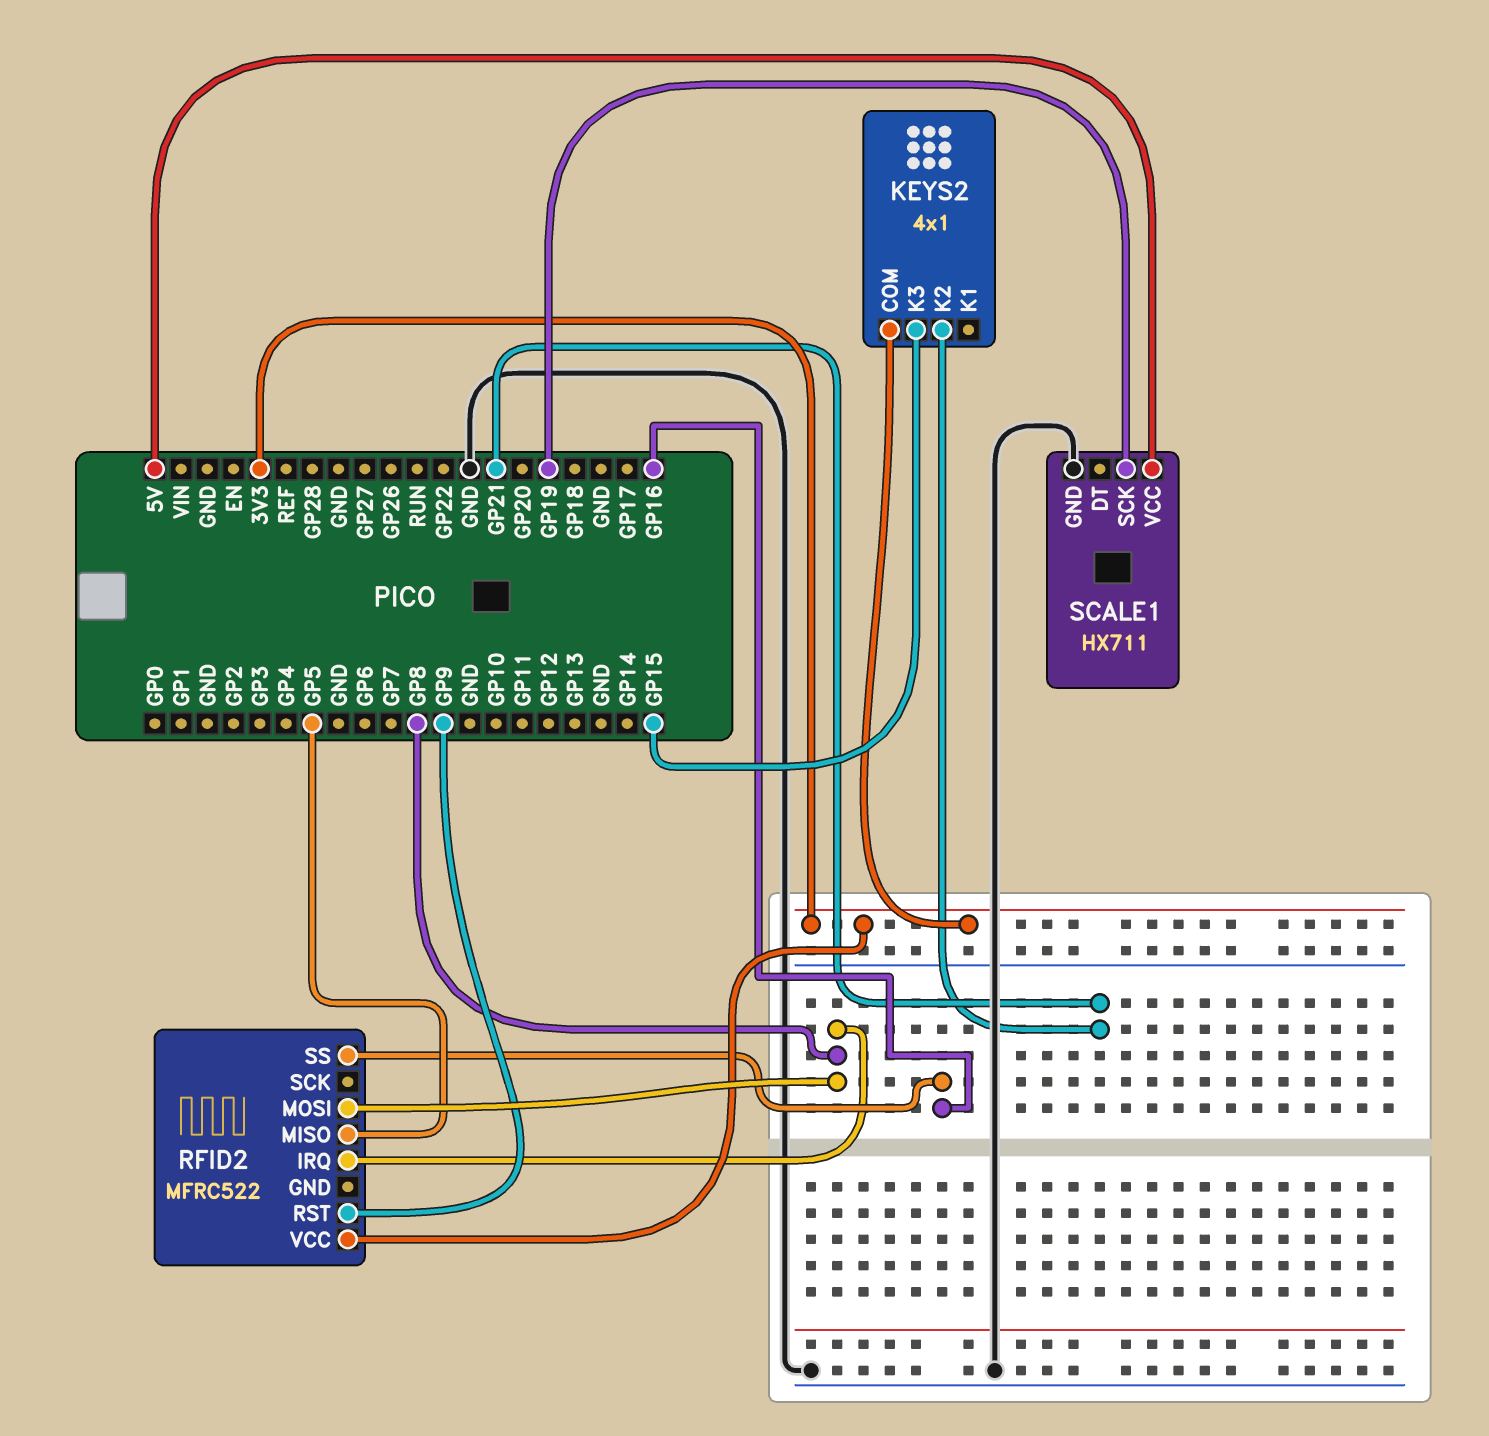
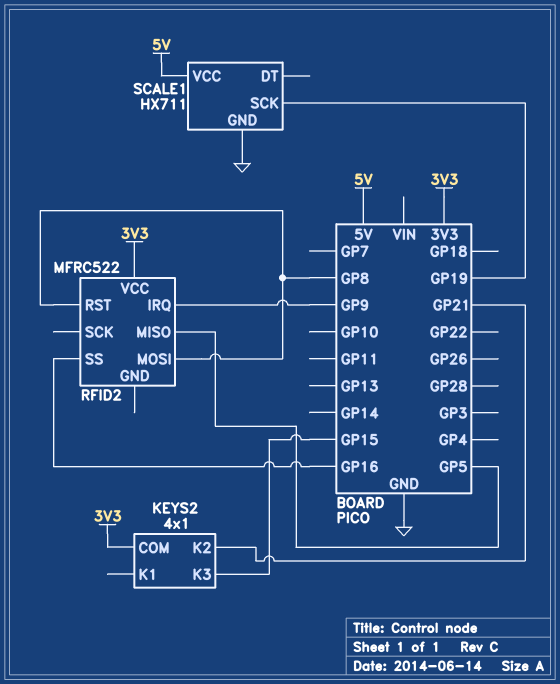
RFID2 pin IRQ: GP8 -> GP9
RFID2 pin RST: GP9 -> GP8

